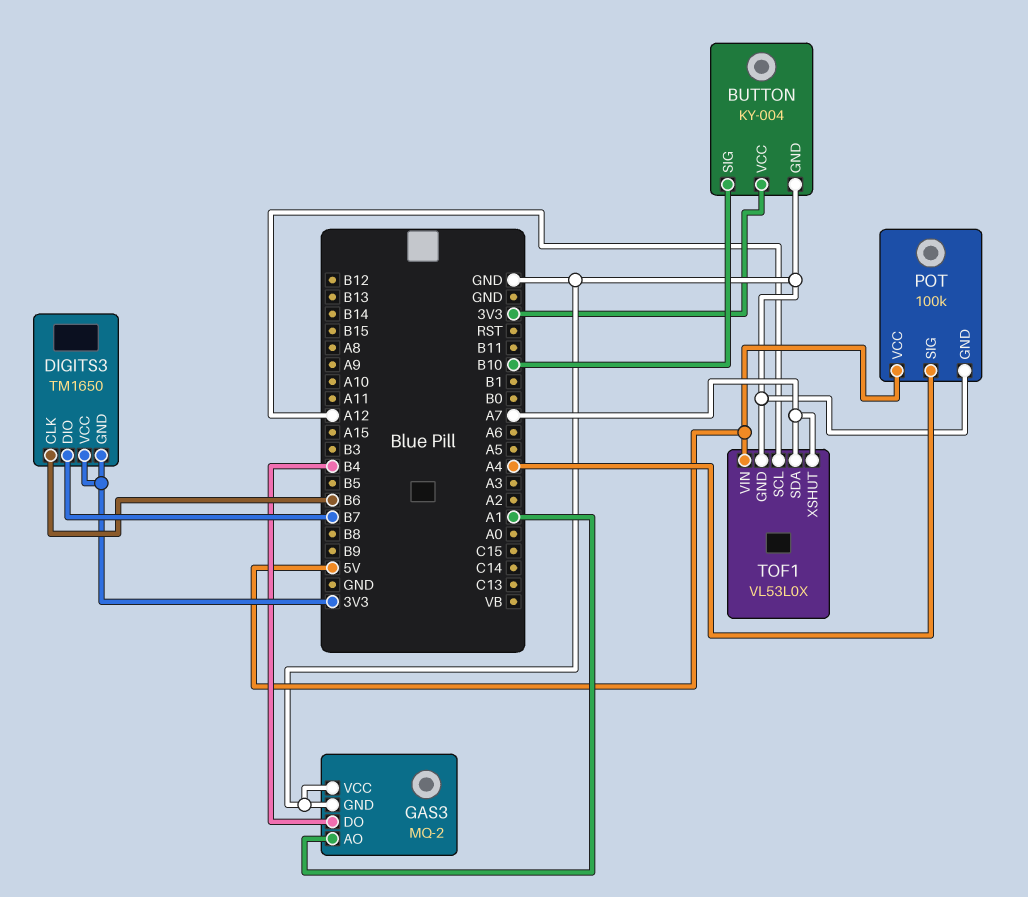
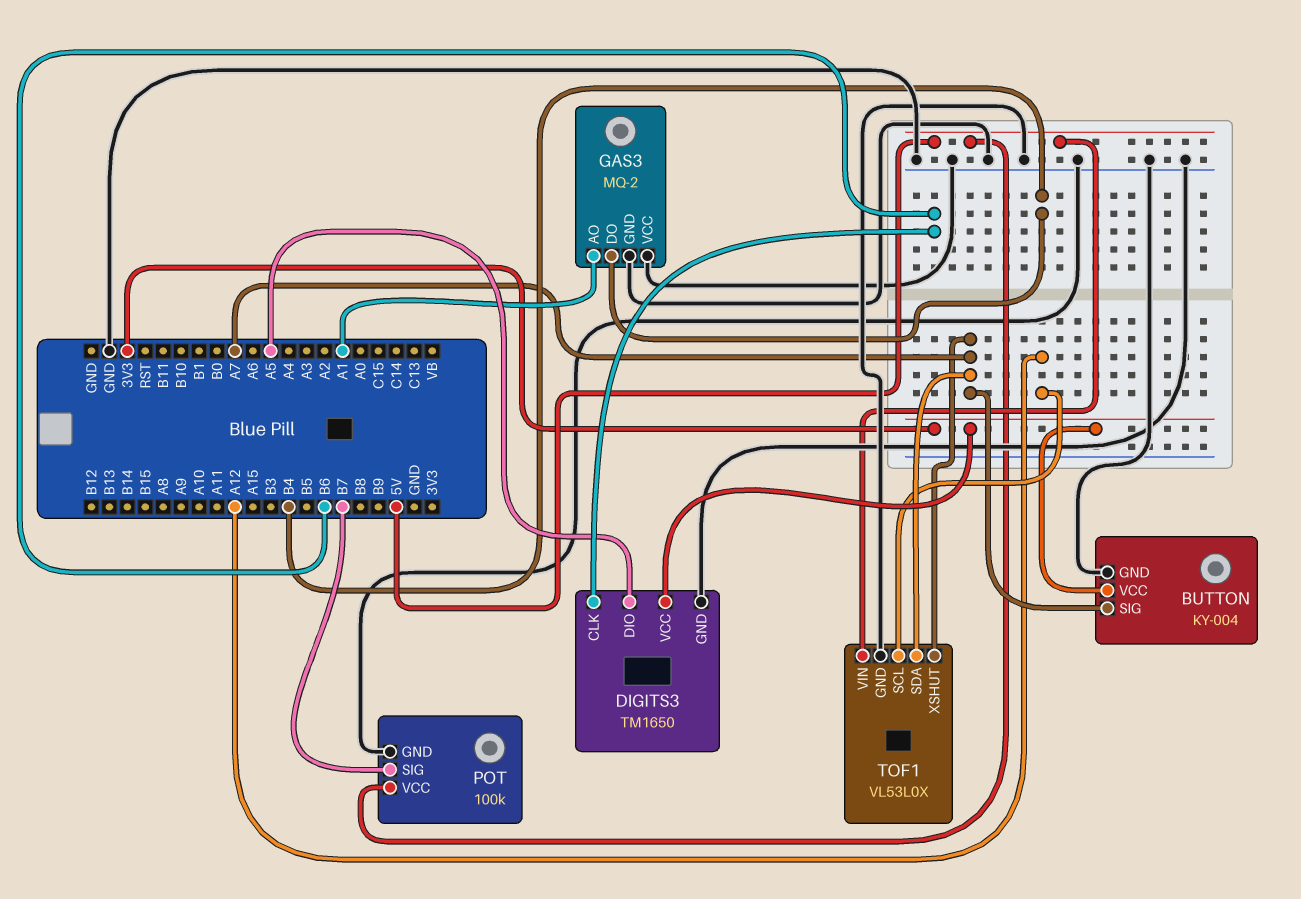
BUTTON pin SIG: B10 -> A7
DIGITS3 pin DIO: B7 -> A5
DIGITS3 pin GND: 3V3 -> GND
POT pin SIG: A4 -> B7

